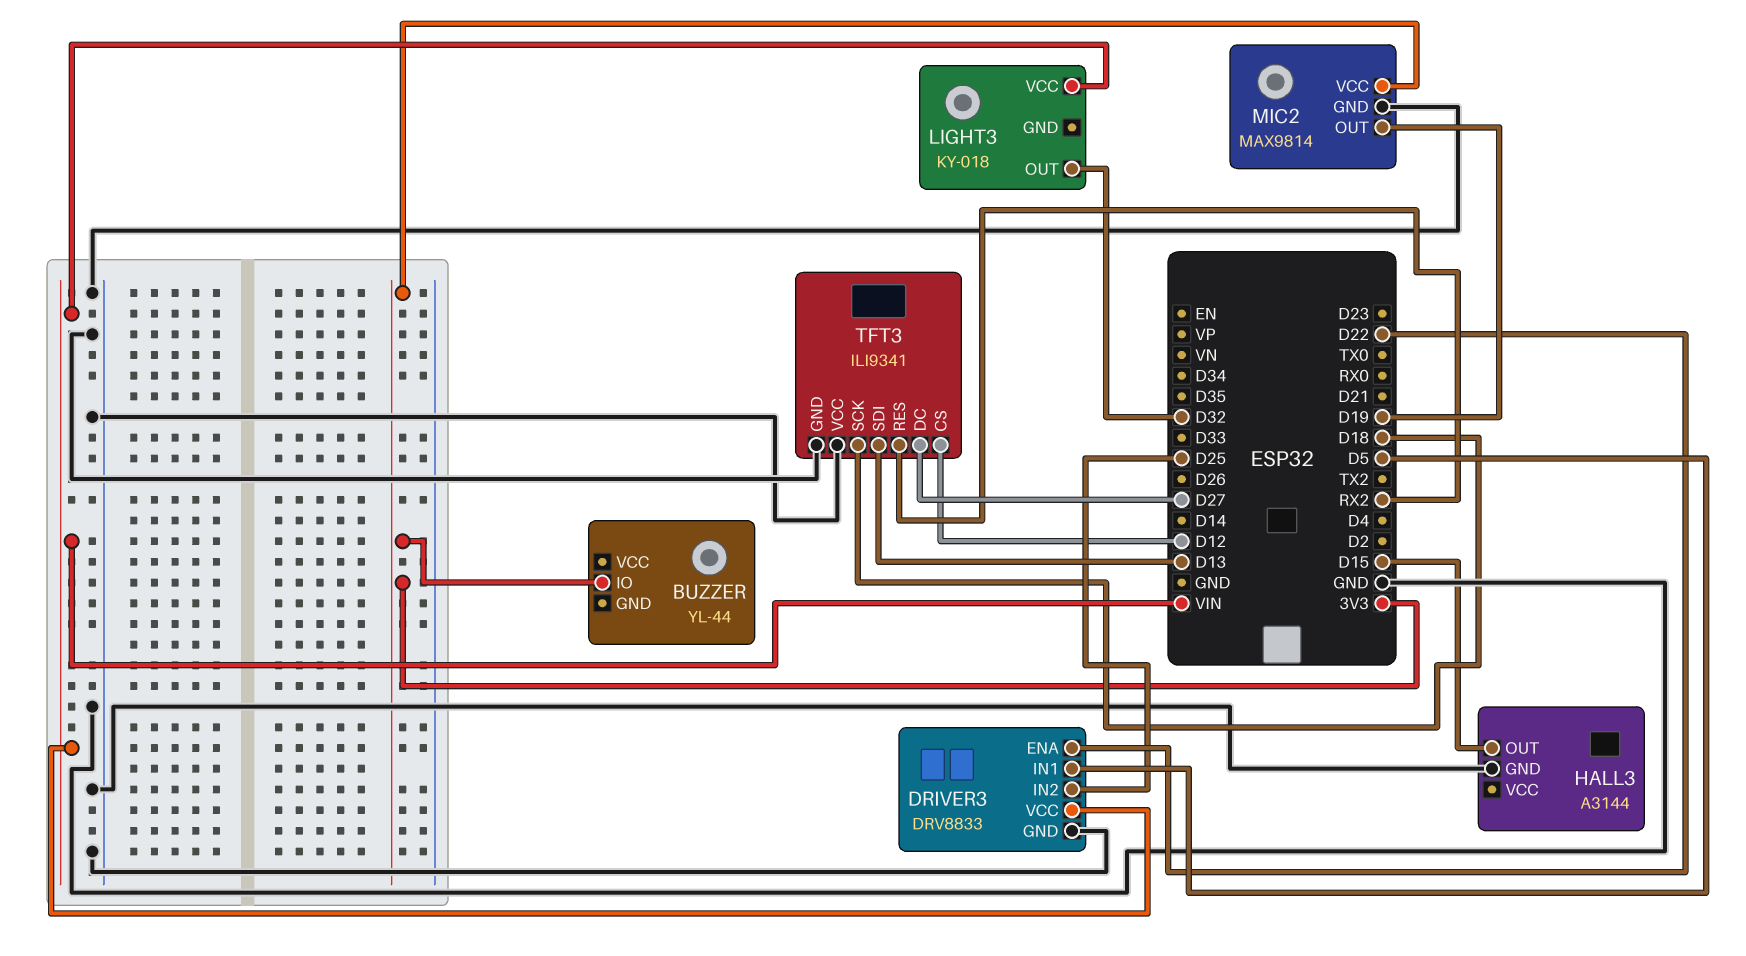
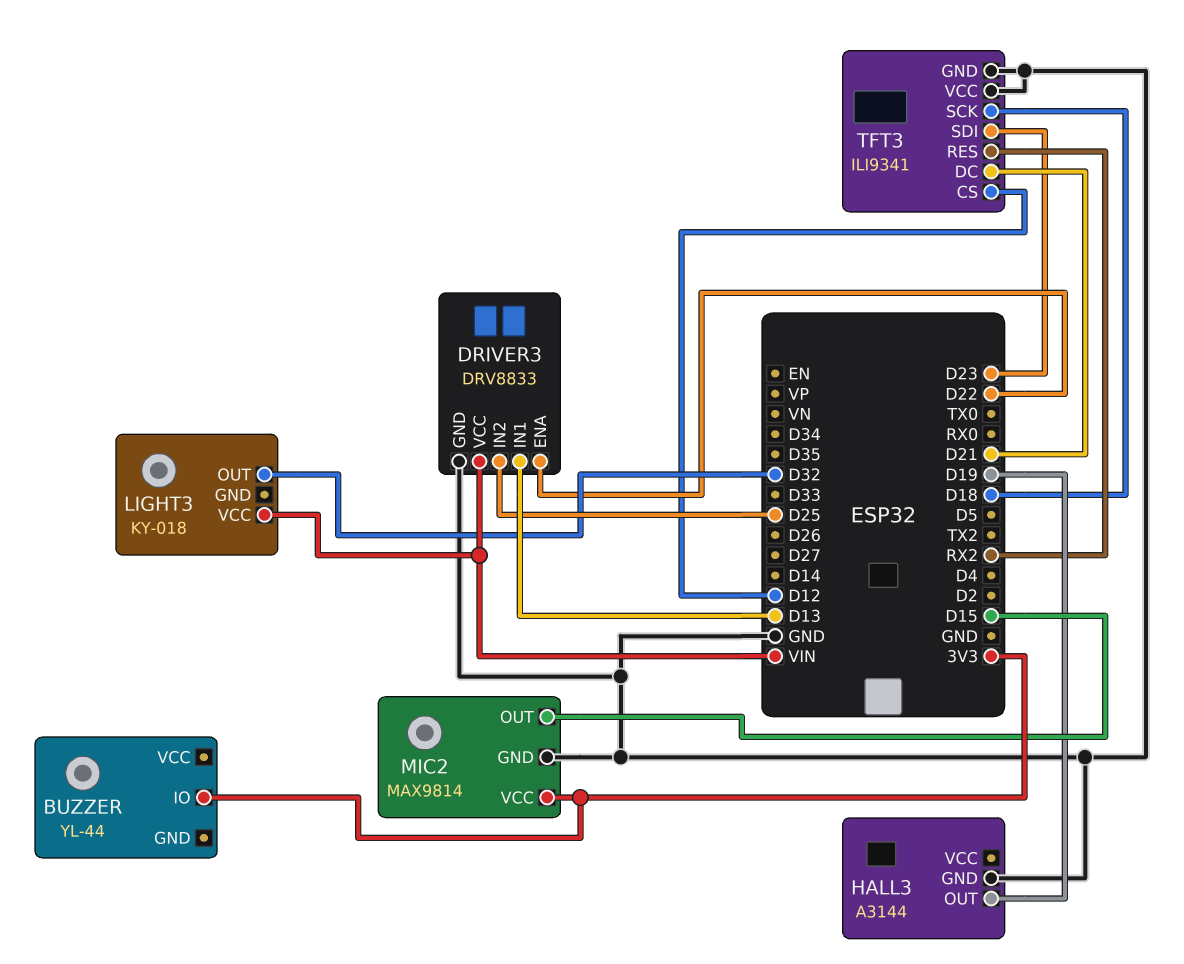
DRIVER3 pin IN1: D5 -> D13
HALL3 pin OUT: D15 -> D19
MIC2 pin OUT: D19 -> D15
TFT3 pin DC: D27 -> D21
TFT3 pin SDI: D13 -> D23

